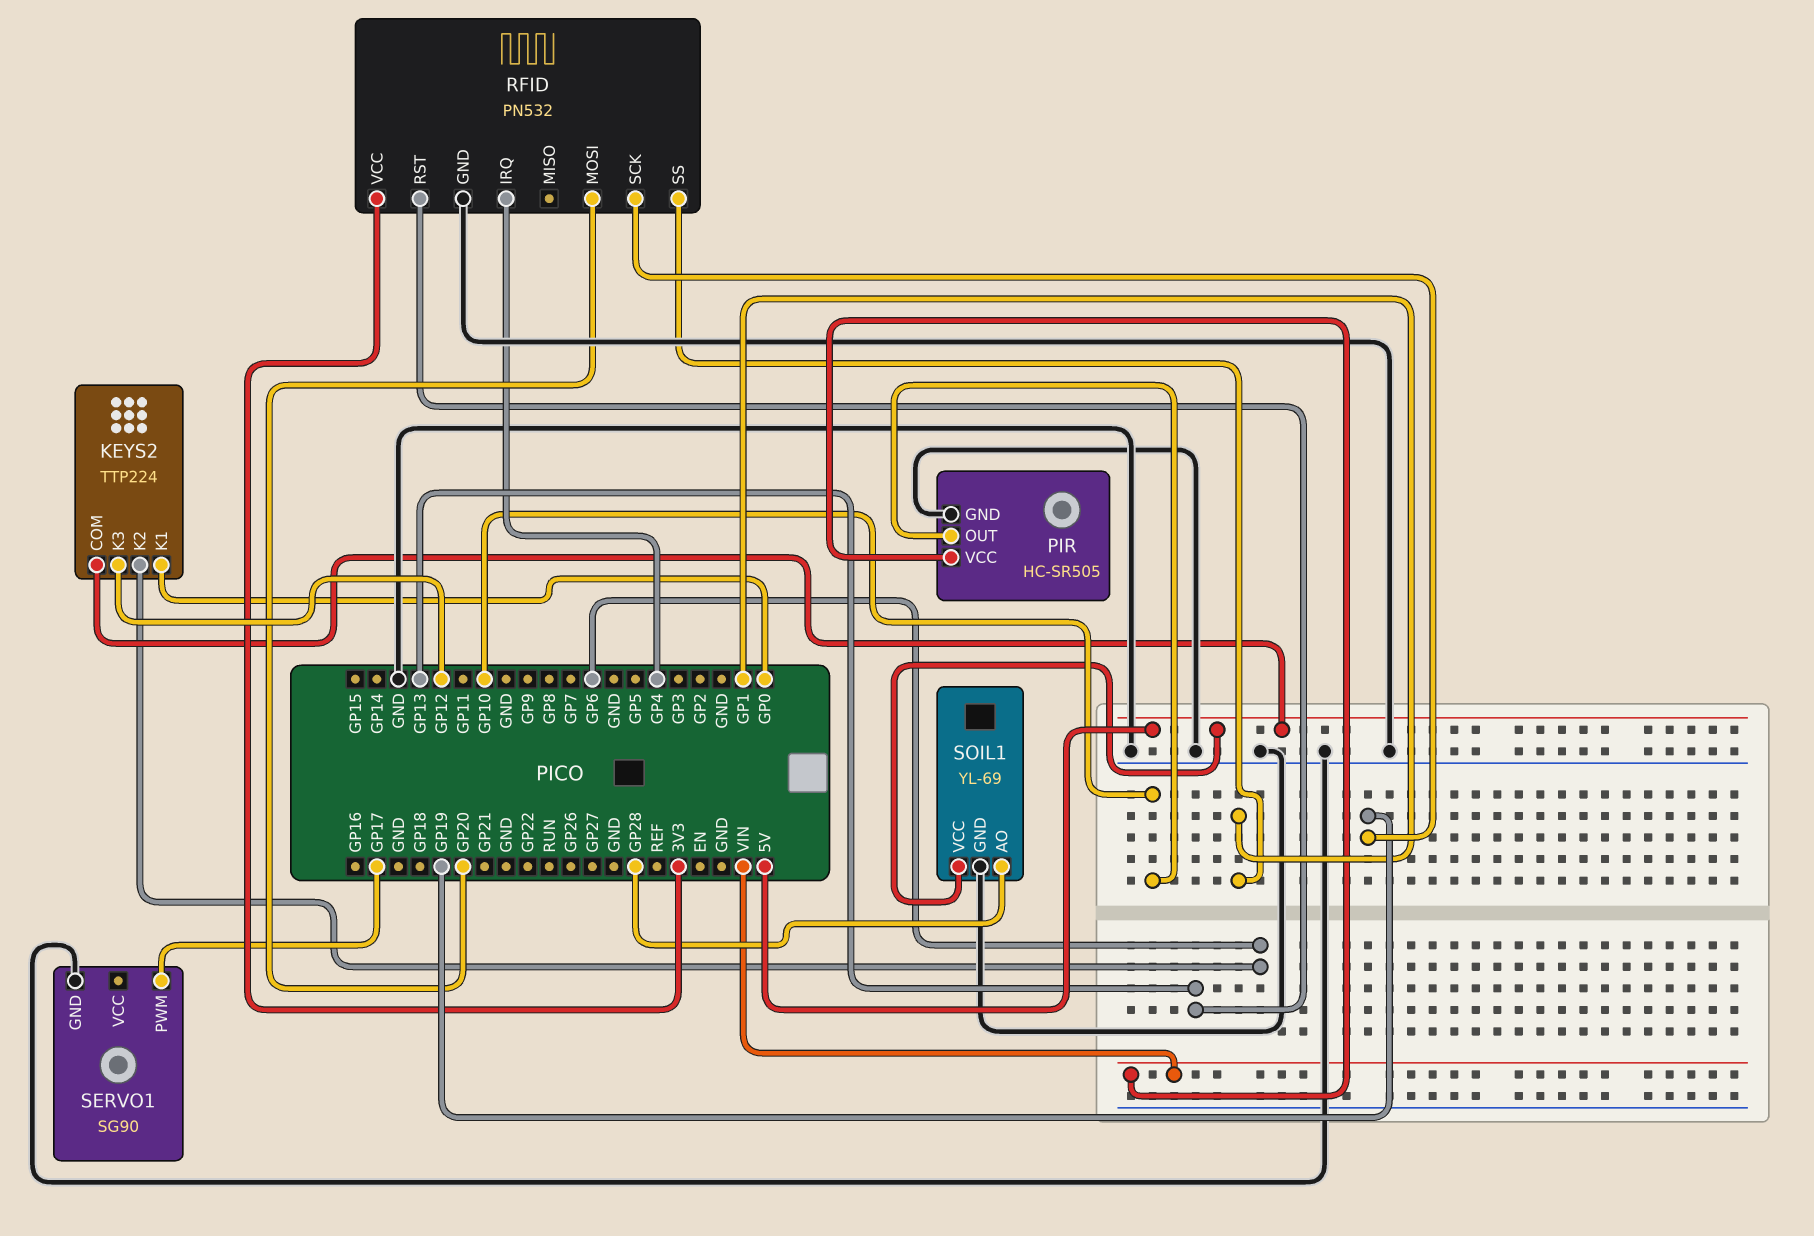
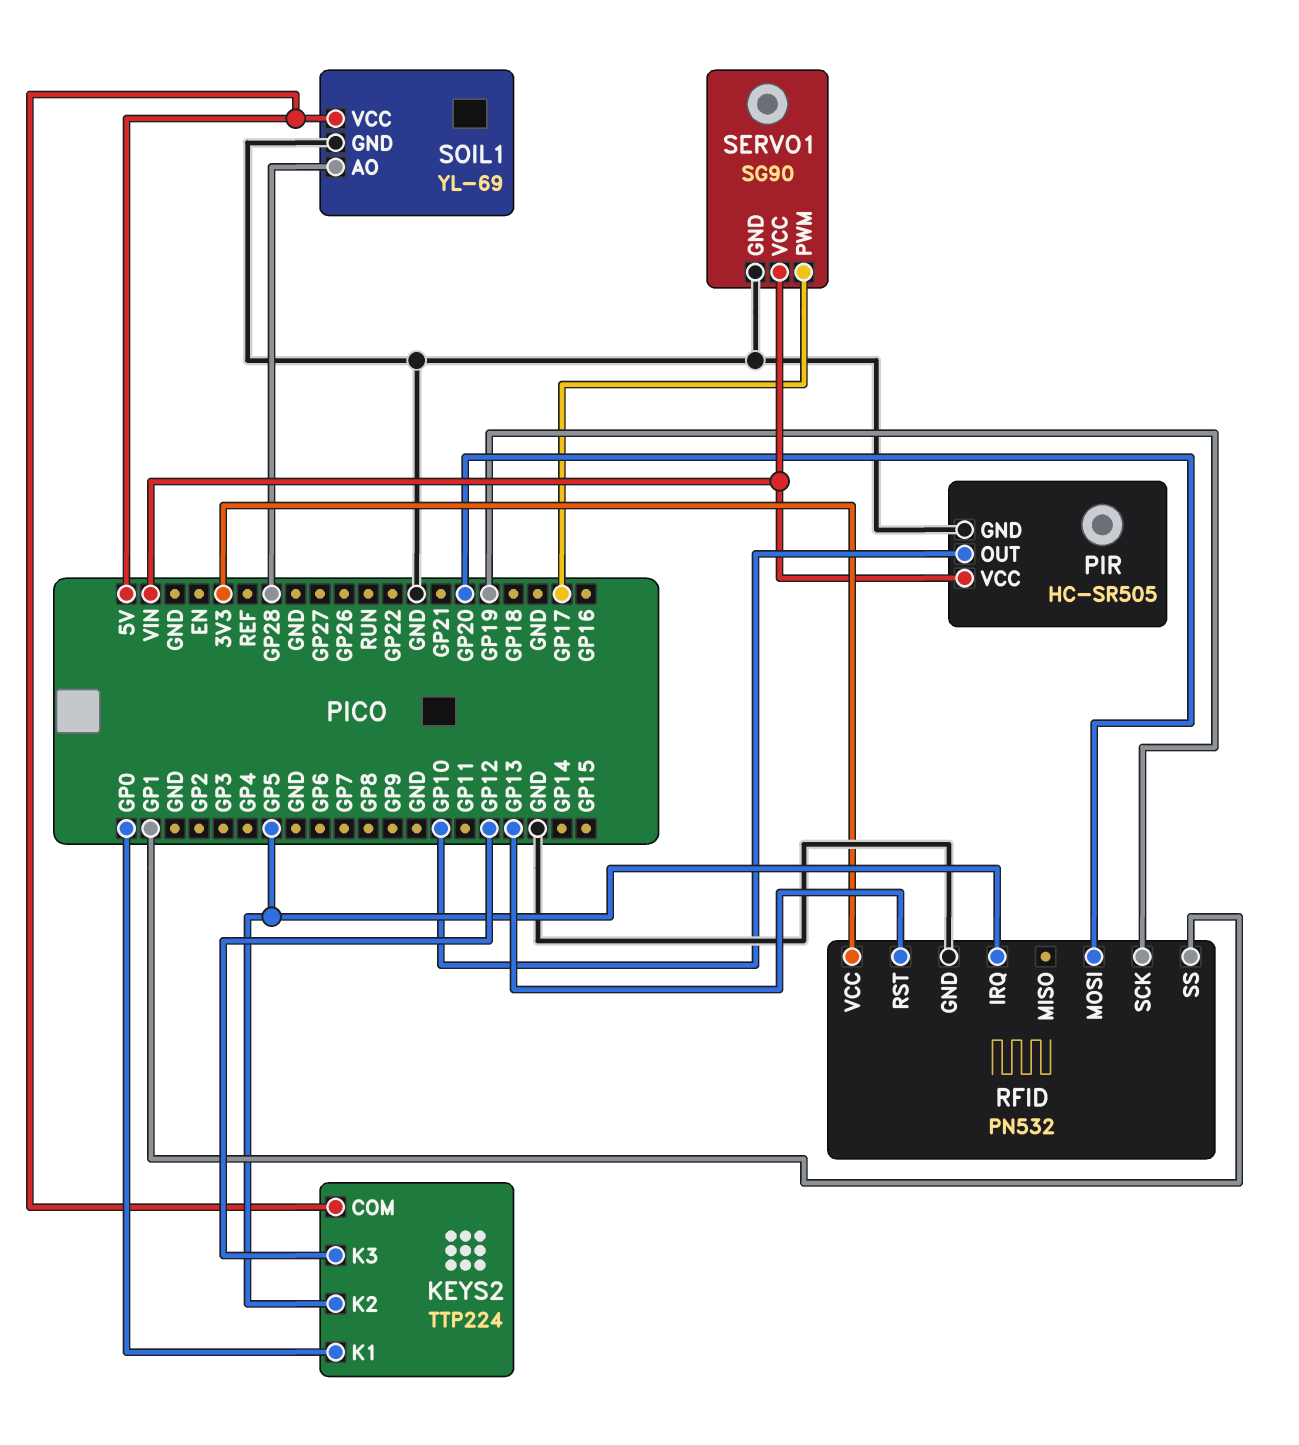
KEYS2 pin K2: GP6 -> GP5
RFID pin IRQ: GP4 -> GP5
SERVO1 pin VCC: none -> VIN

